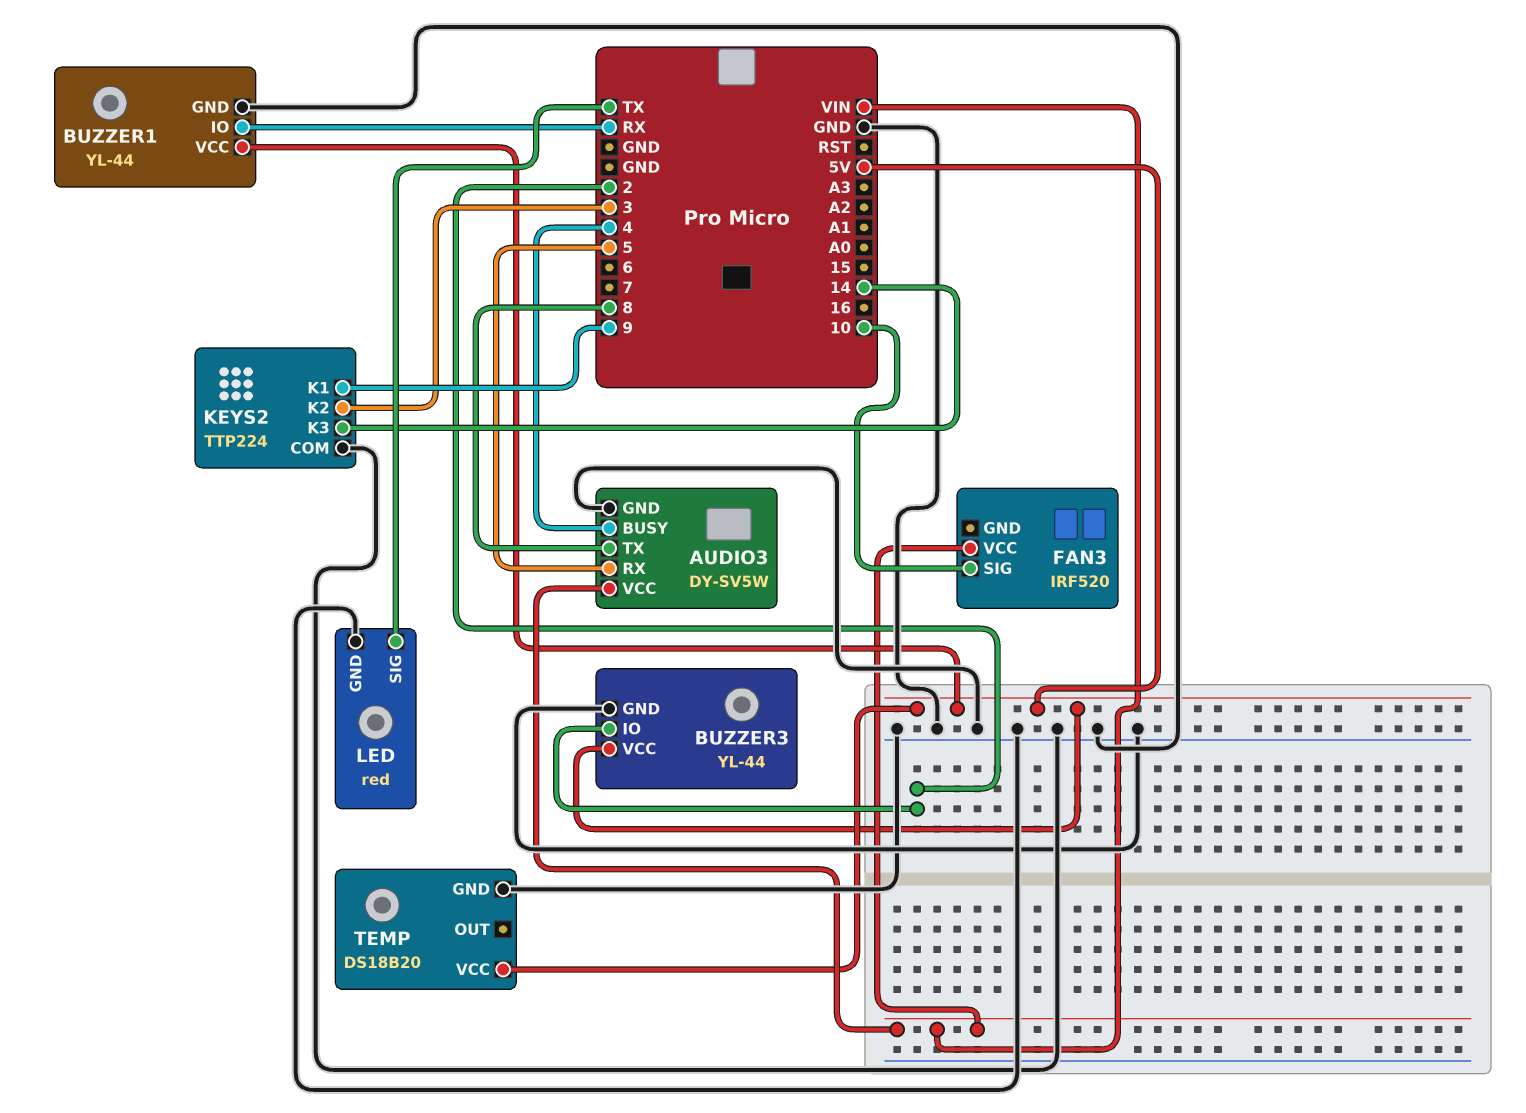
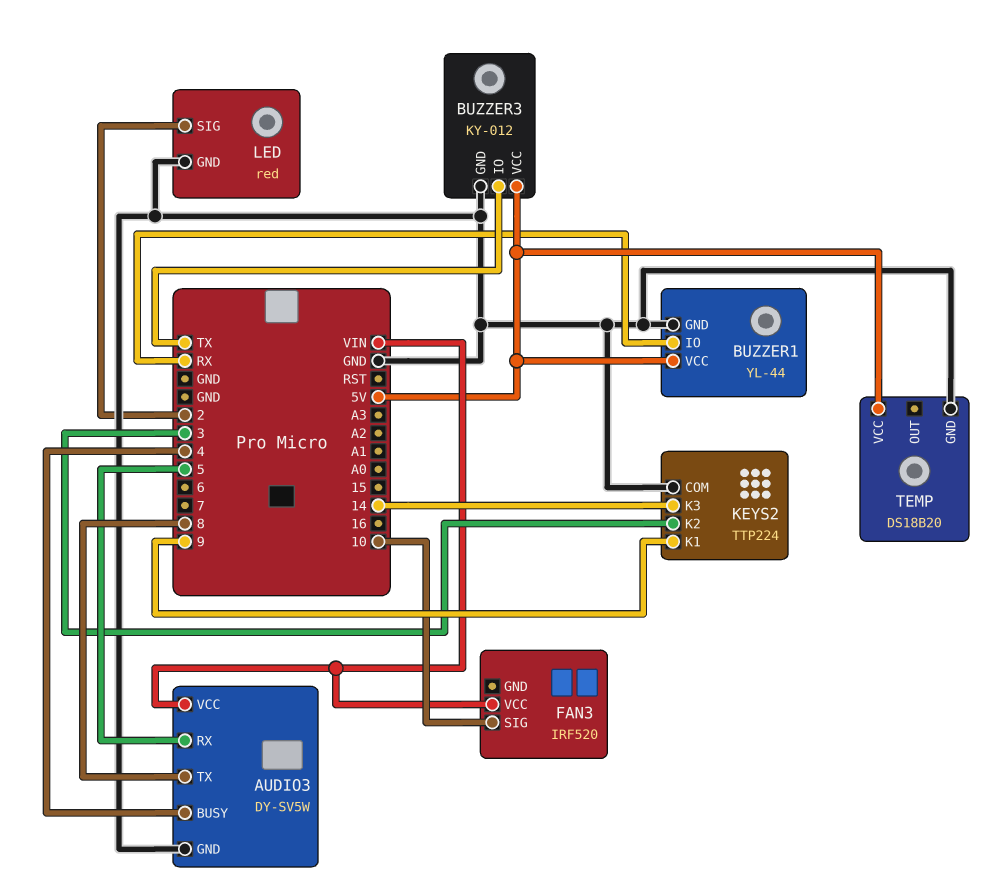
BUZZER3: YL-44 -> KY-012
BUZZER3 pin IO: 2 -> TX
LED pin SIG: TX -> 2

